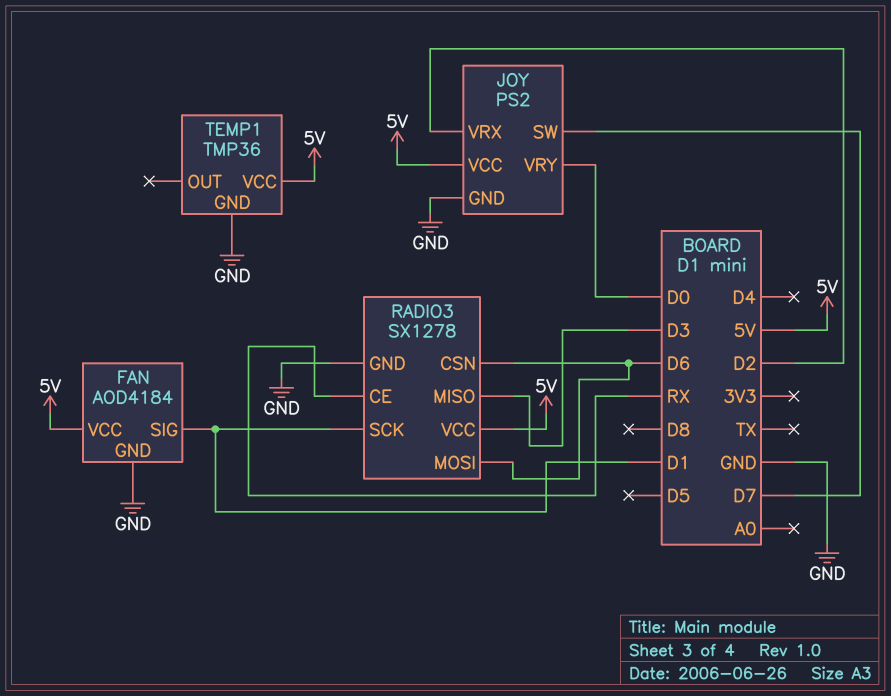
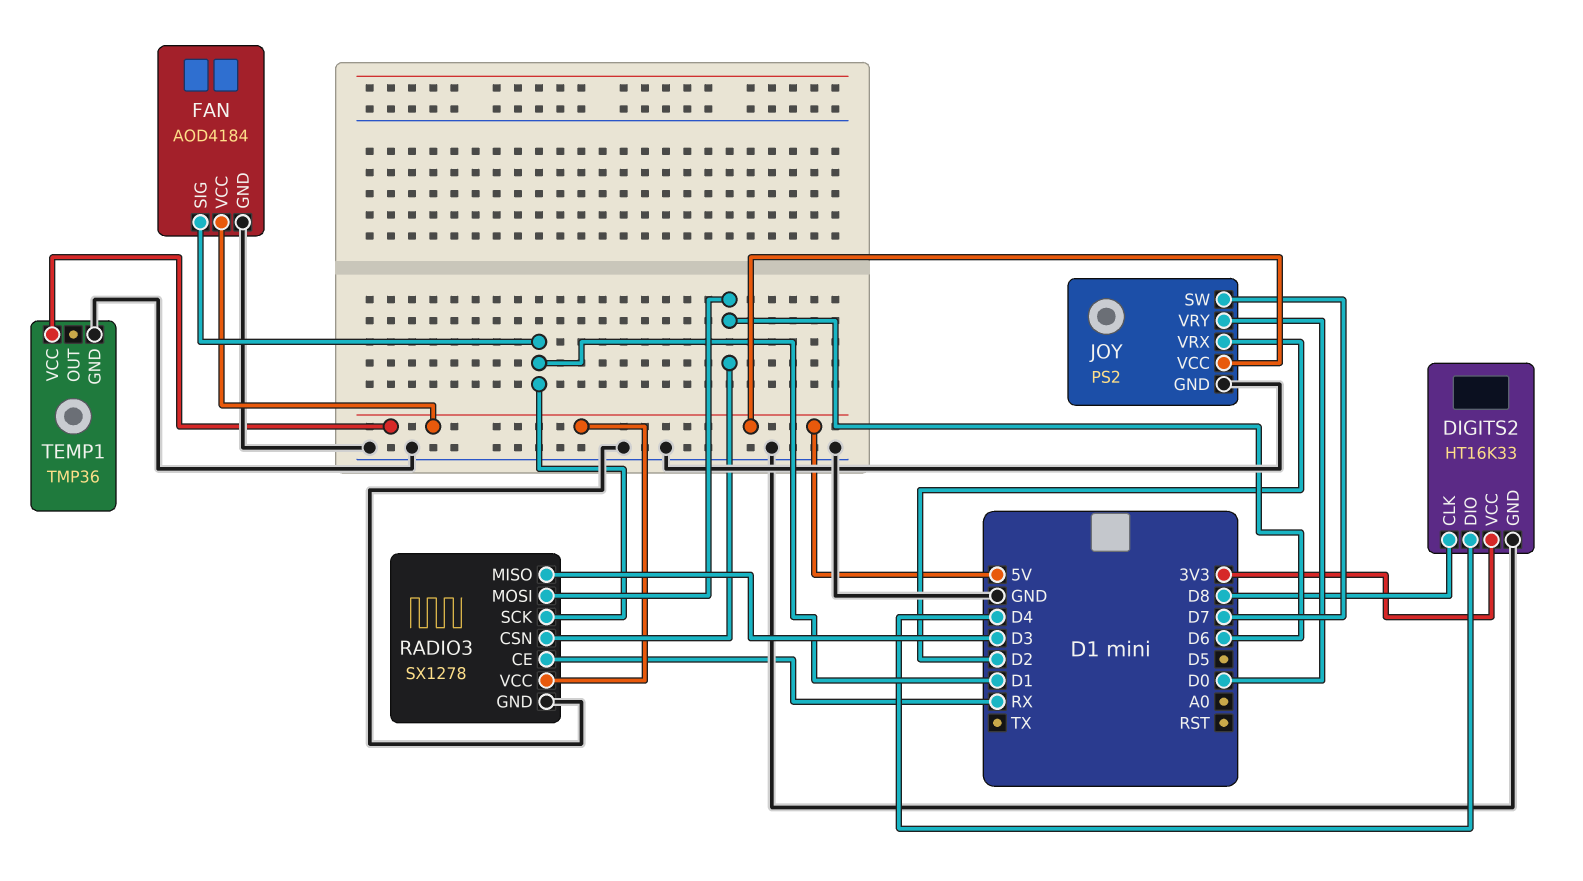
DIGITS2: none -> HT16K33
DIGITS2 pin CLK: none -> D8
DIGITS2 pin DIO: none -> D4
DIGITS2 pin GND: none -> GND
DIGITS2 pin VCC: none -> 3V3

